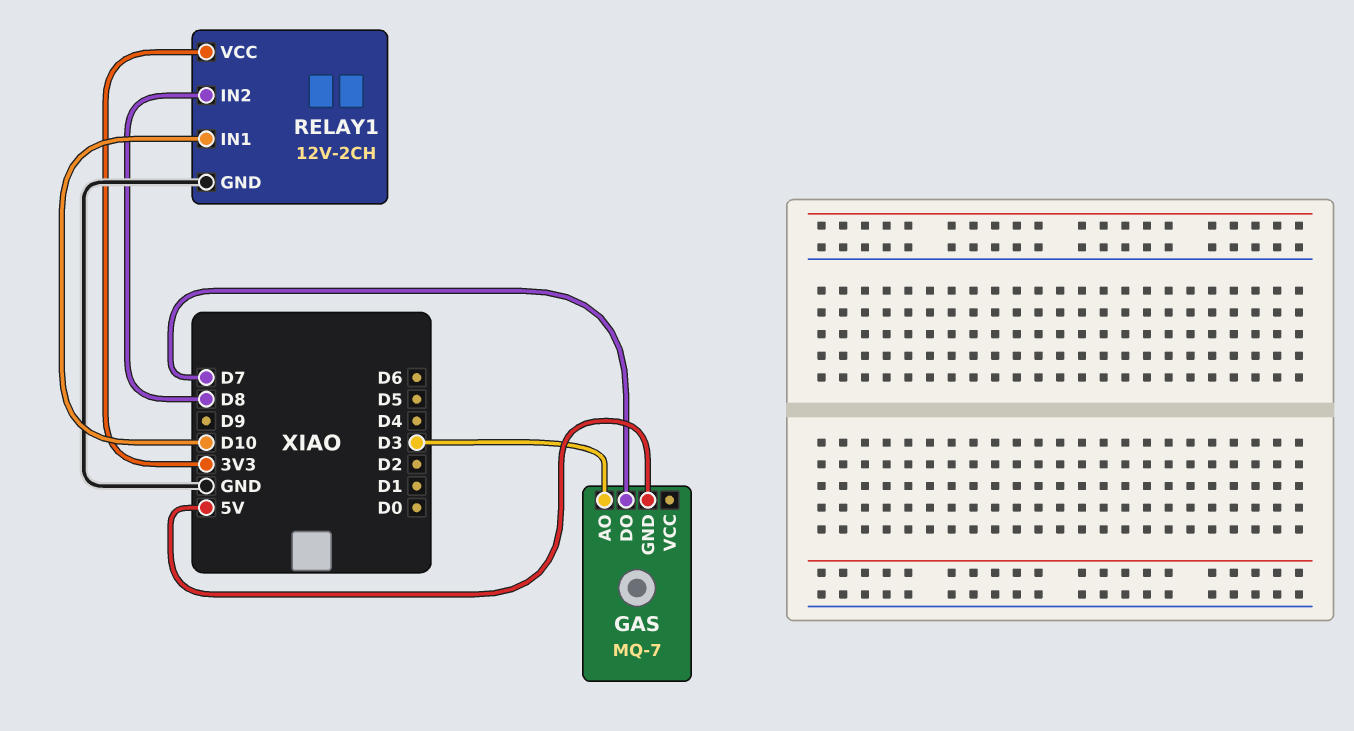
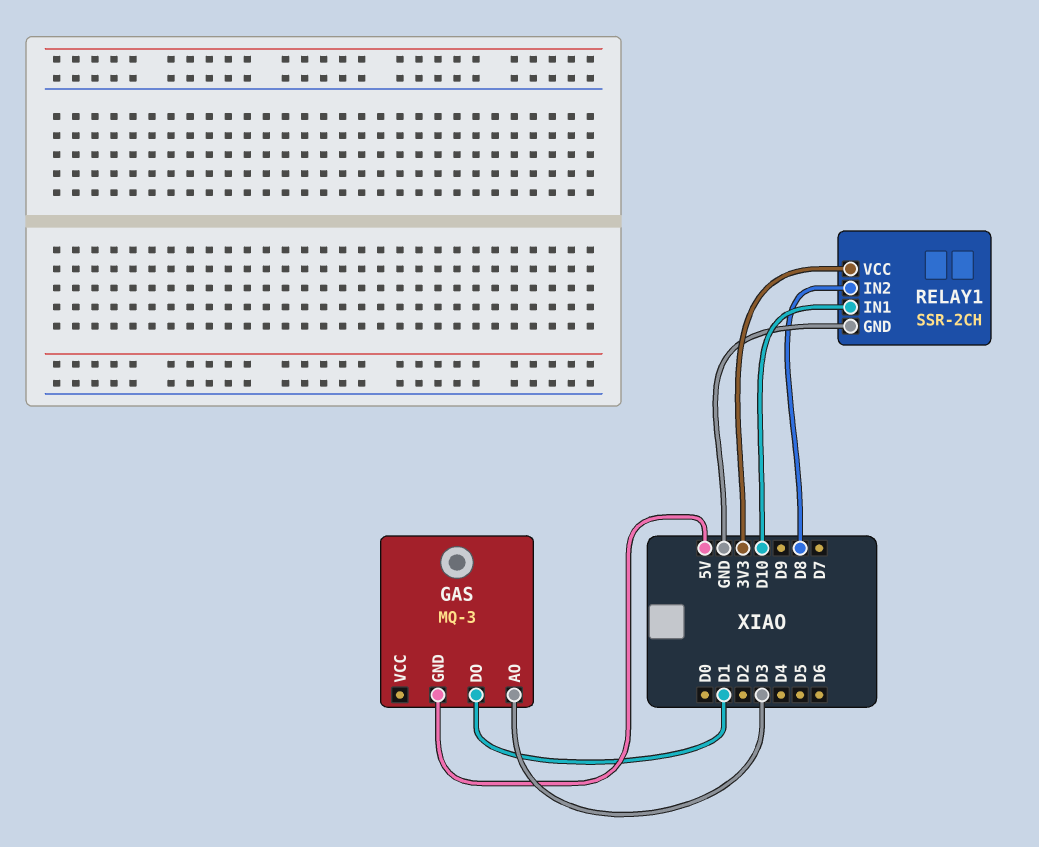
GAS: MQ-7 -> MQ-3
GAS pin DO: D7 -> D1
RELAY1: 12V-2CH -> SSR-2CH

